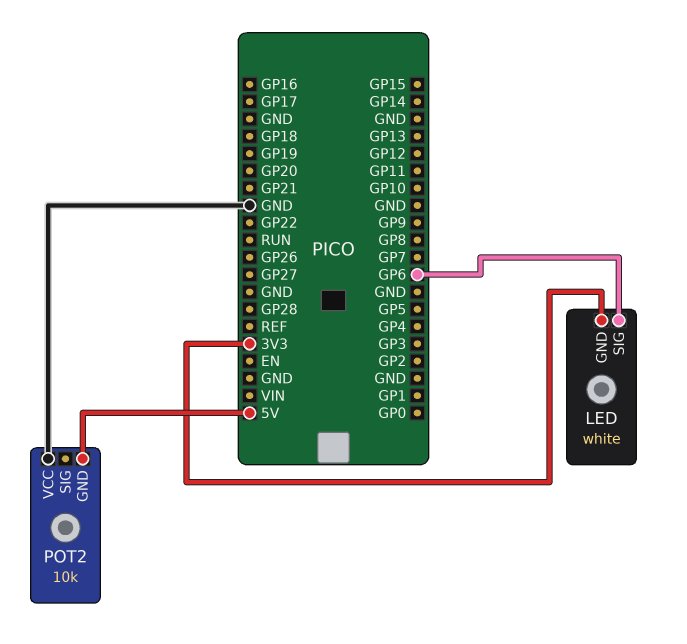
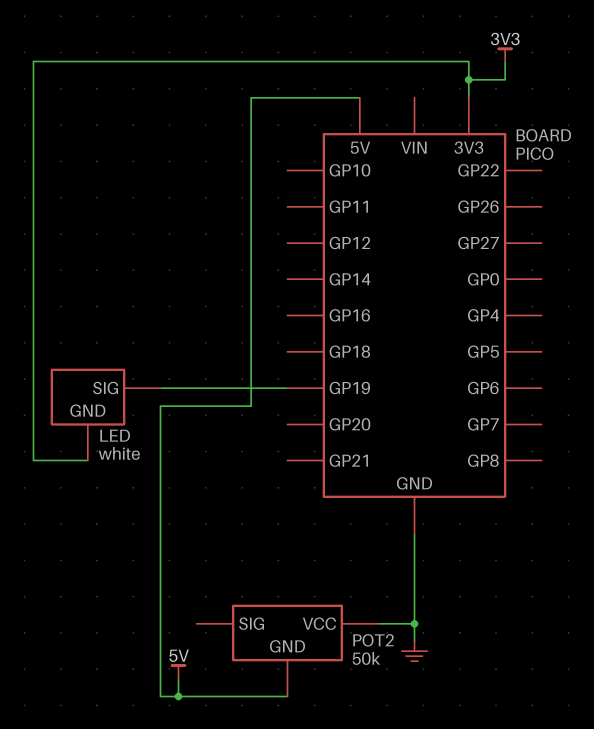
LED pin SIG: GP6 -> GP19
POT2: 10k -> 50k

